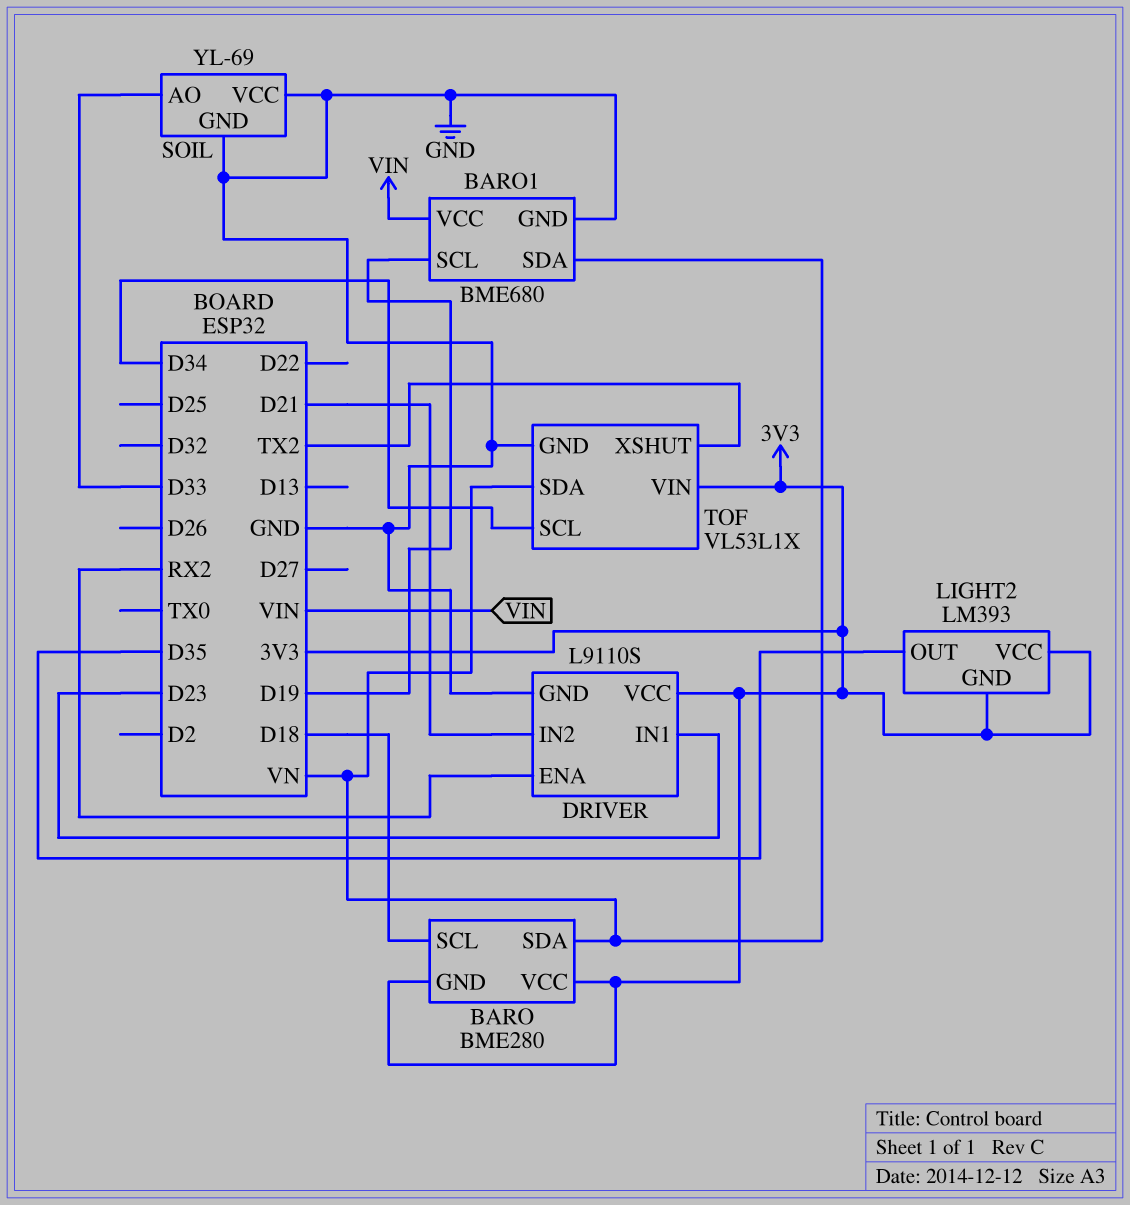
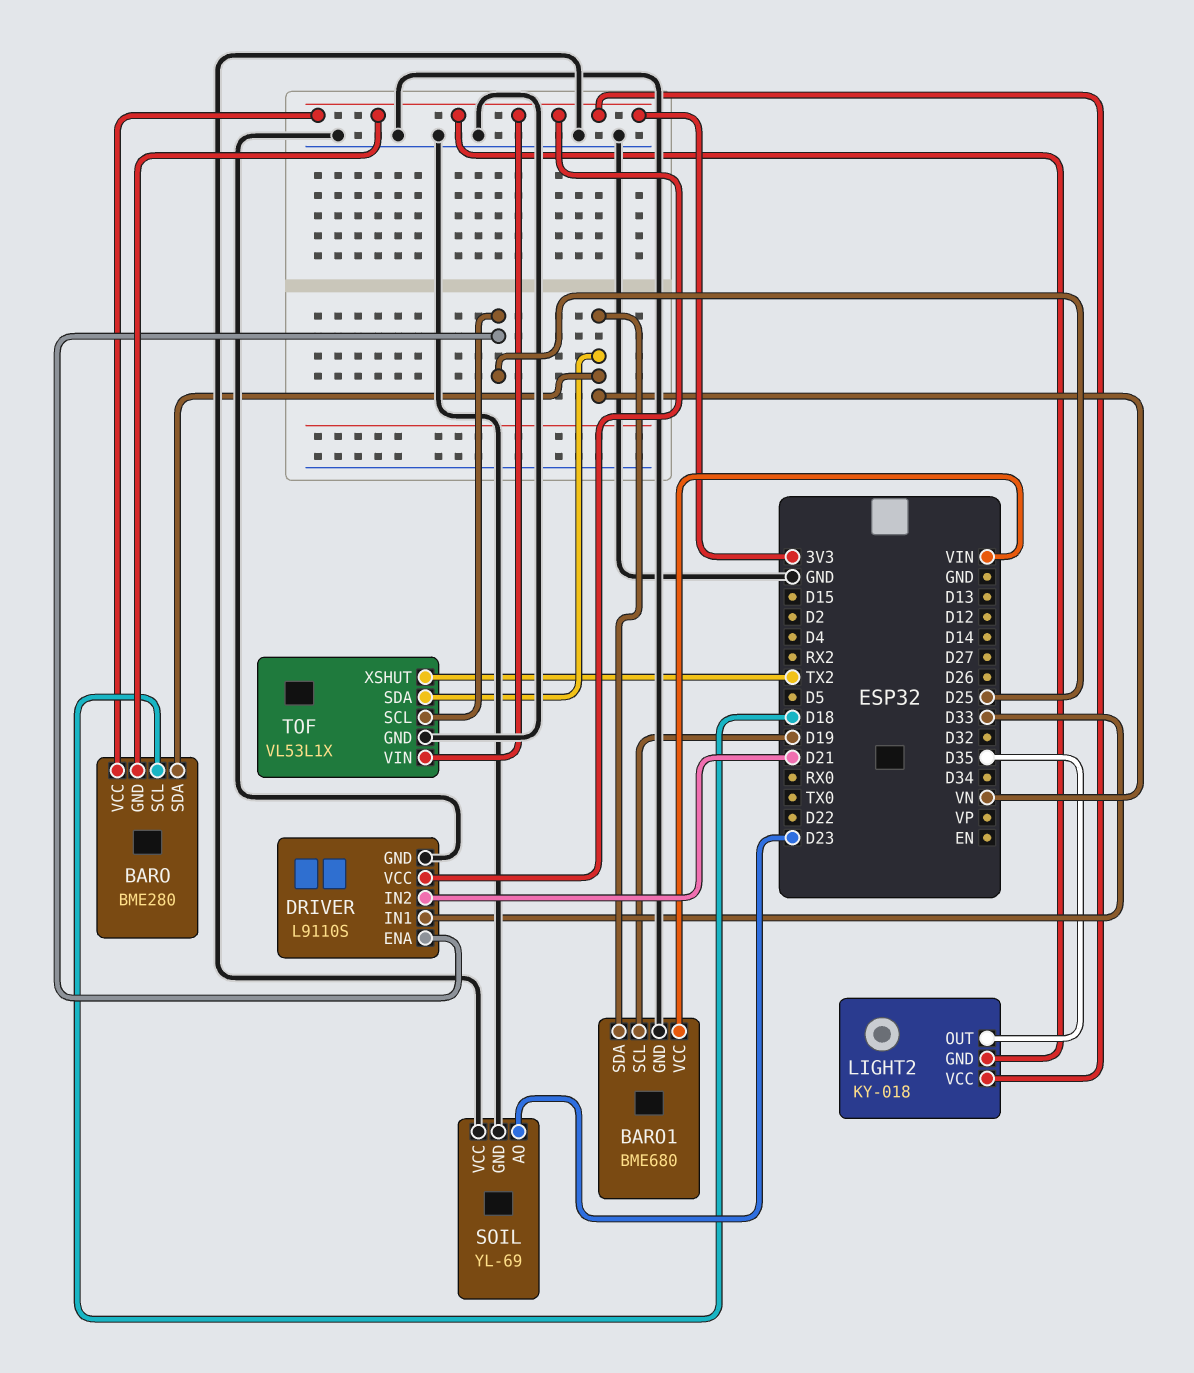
DRIVER pin ENA: RX2 -> D25
DRIVER pin IN1: D23 -> D33
LIGHT2: LM393 -> KY-018
SOIL pin AO: D33 -> D23
TOF pin SCL: D34 -> D25

